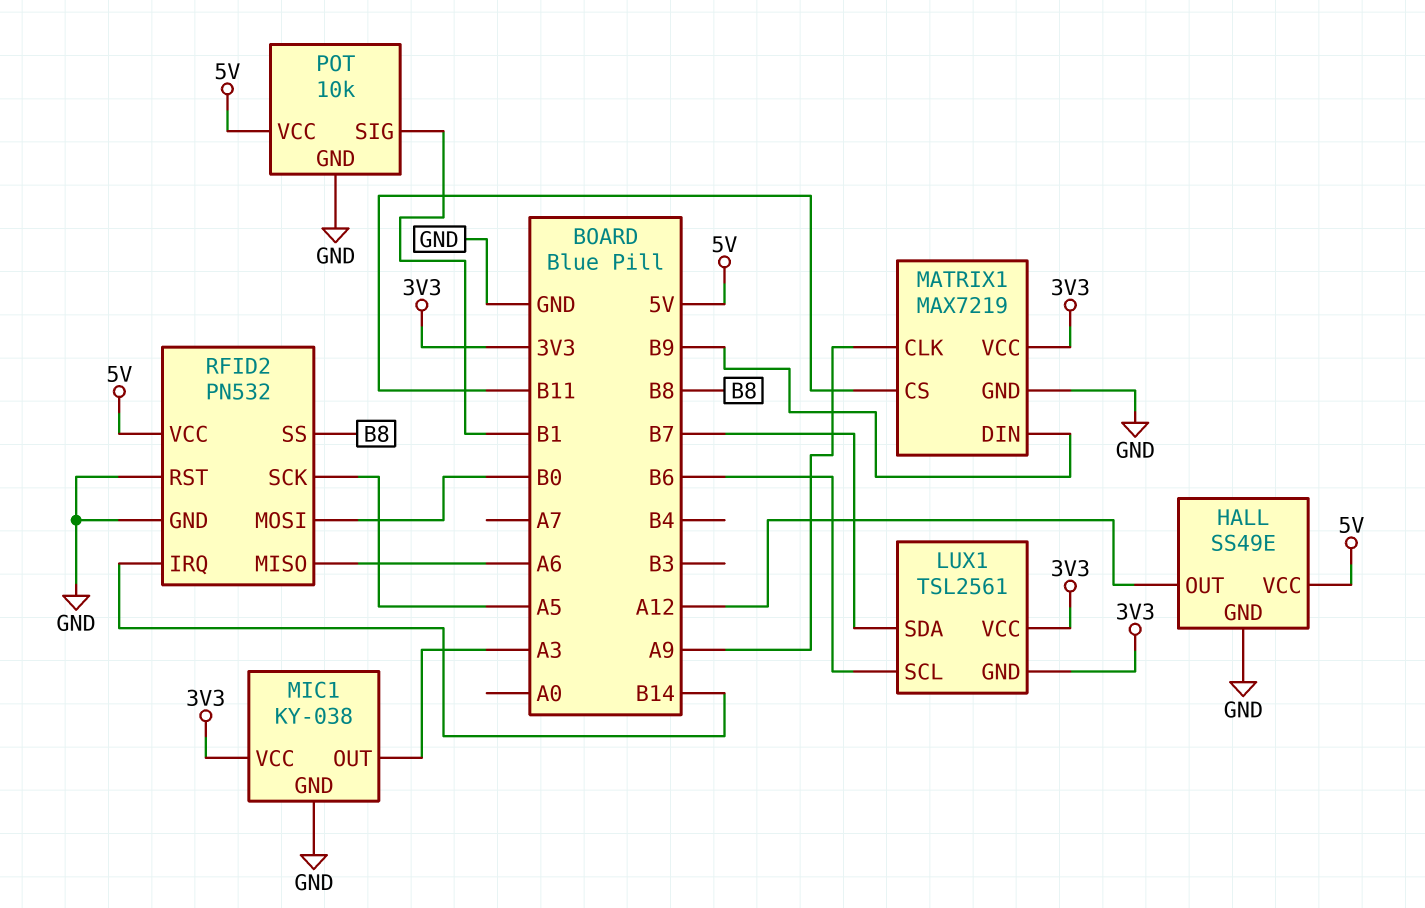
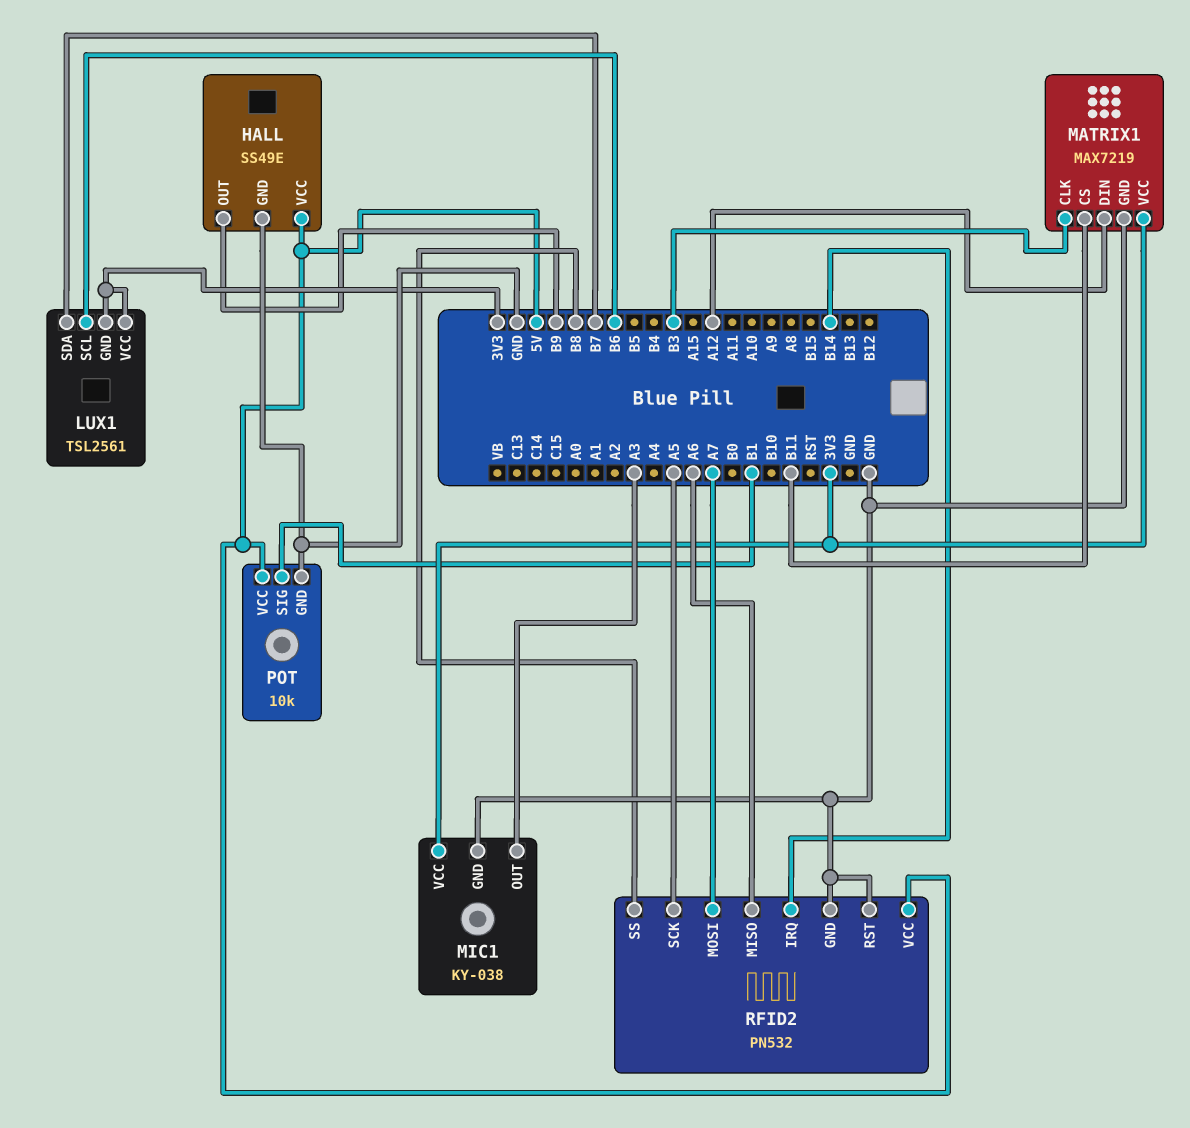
HALL pin OUT: A12 -> B9
MATRIX1 pin CLK: A9 -> B3
MATRIX1 pin DIN: B9 -> A12
RFID2 pin MOSI: B0 -> A7

